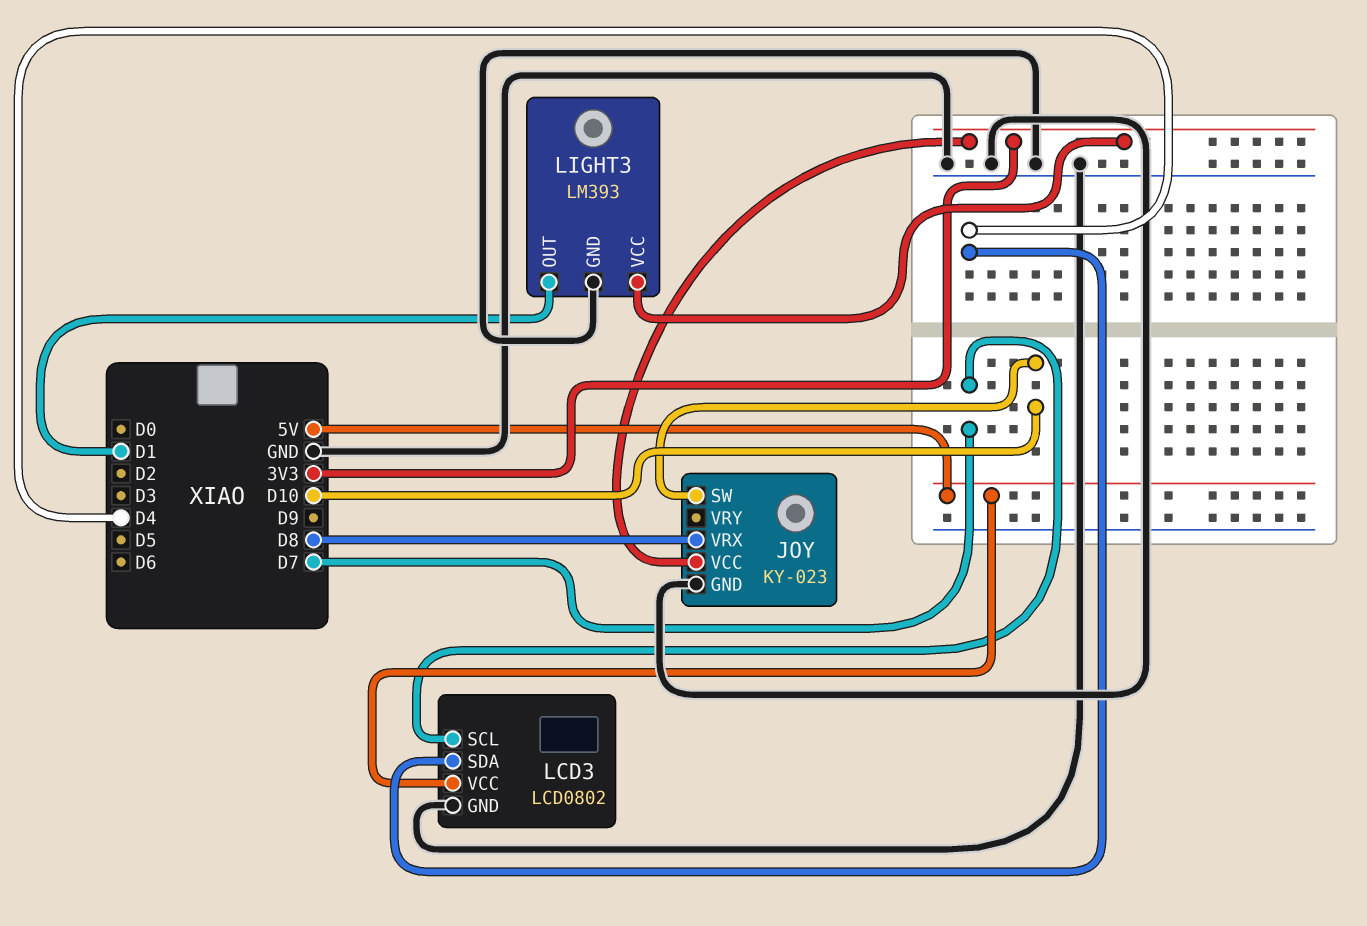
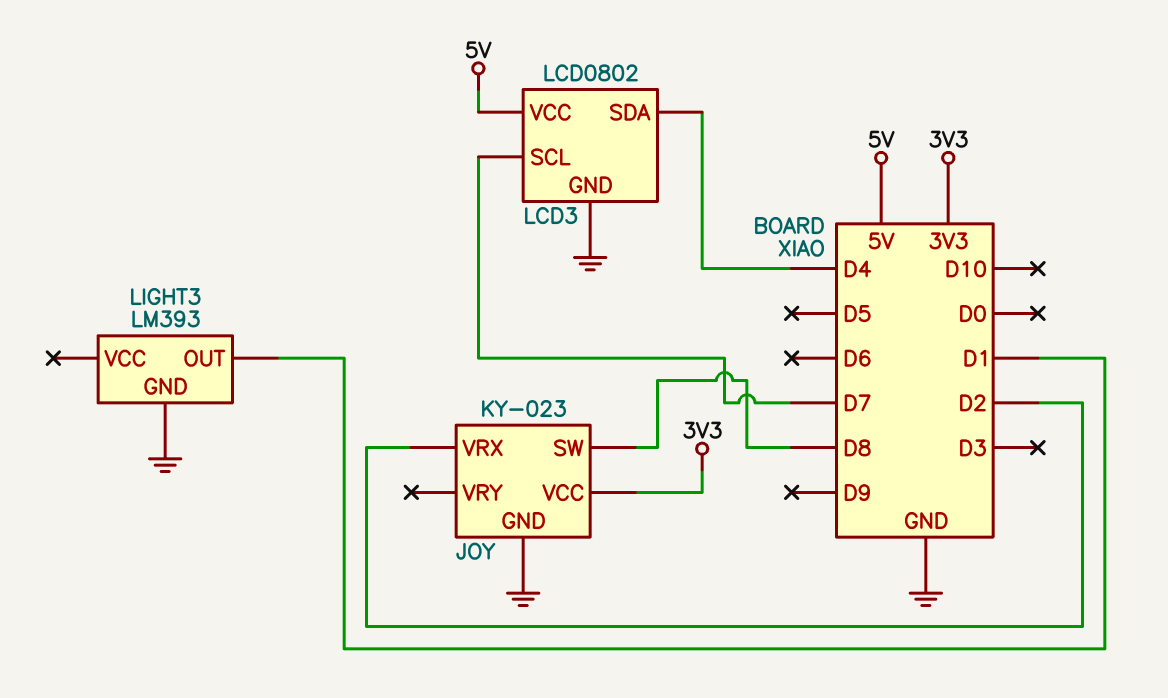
JOY pin SW: D10 -> D8
JOY pin VRX: D8 -> D2
LIGHT3 pin VCC: 3V3 -> none

